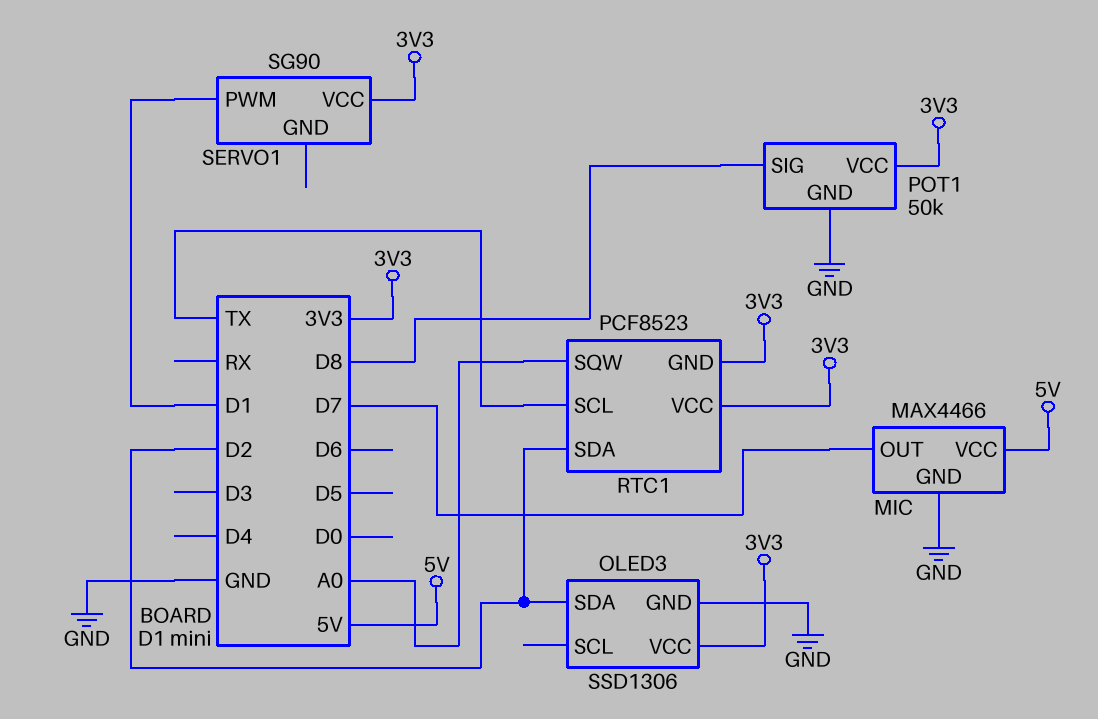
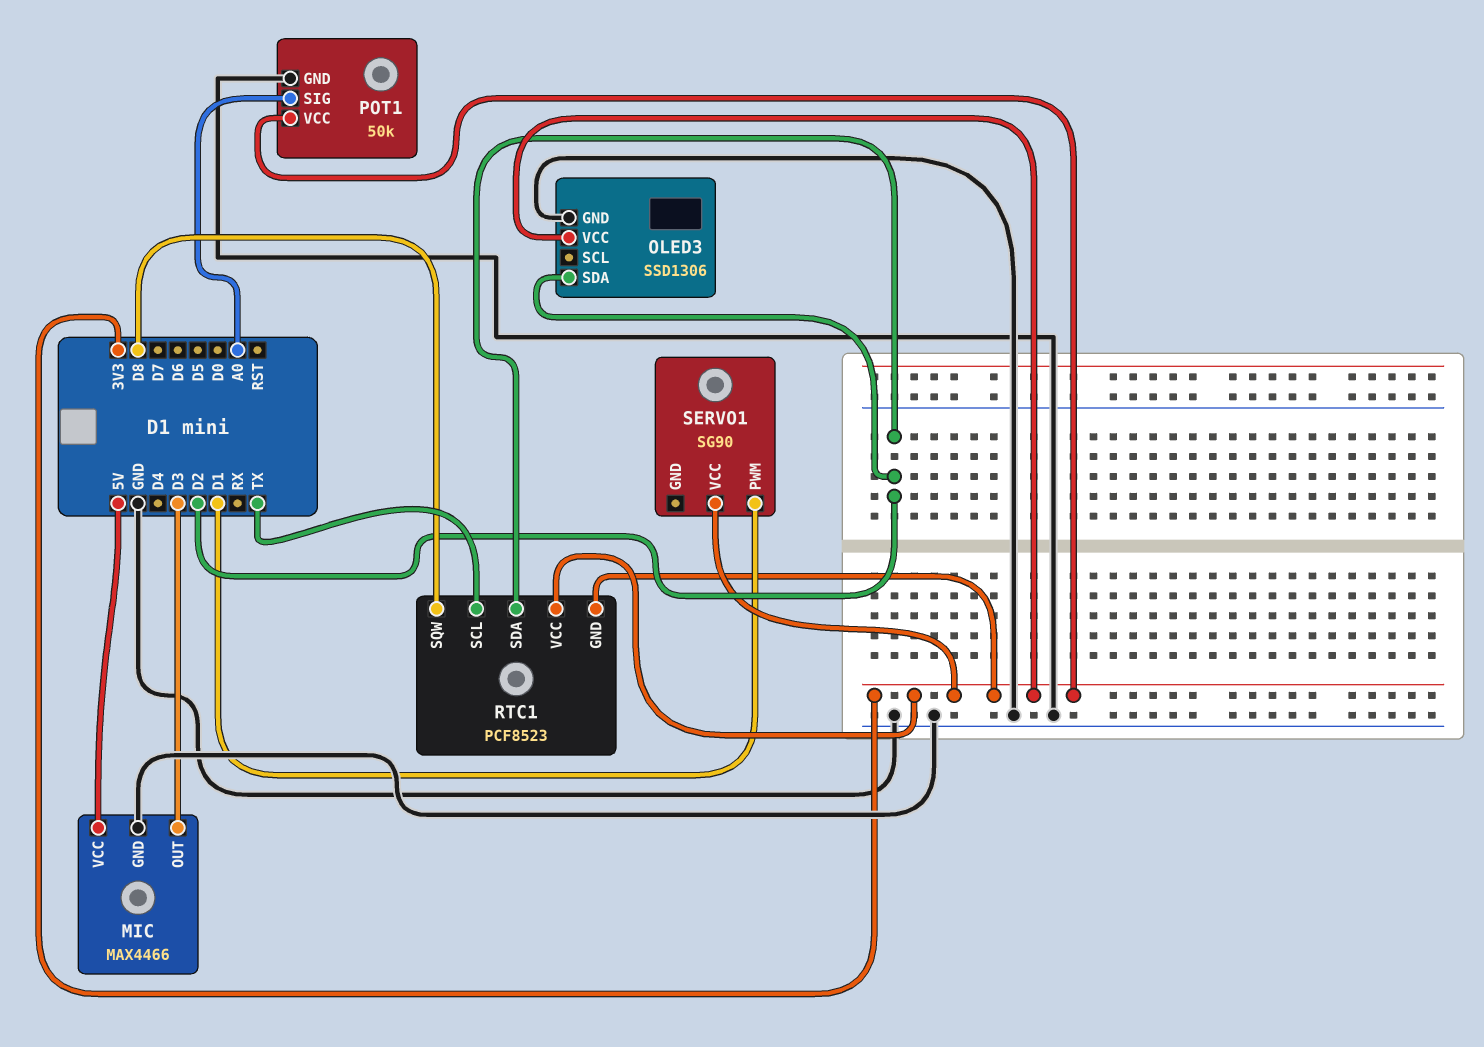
MIC pin OUT: D7 -> D3
POT1 pin SIG: D8 -> A0
RTC1 pin SQW: A0 -> D8

